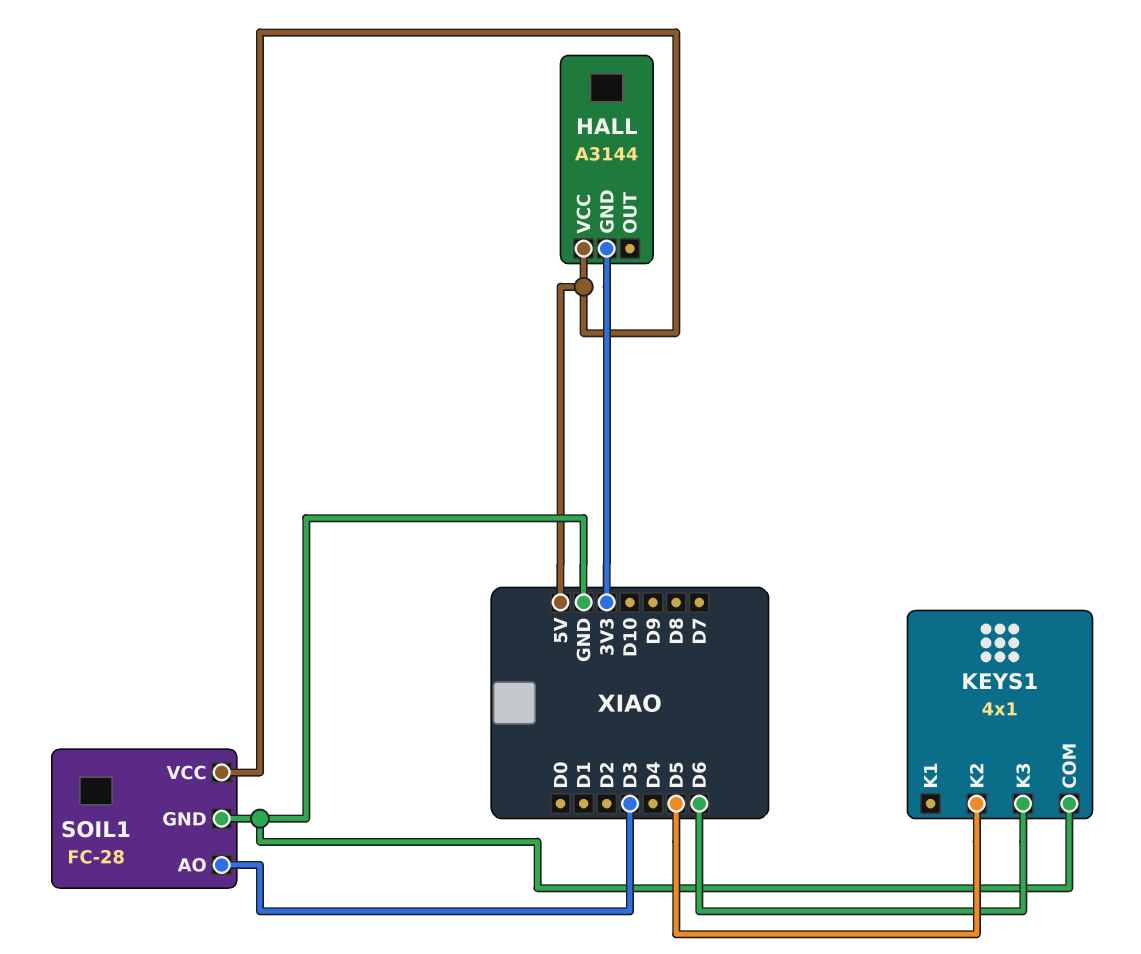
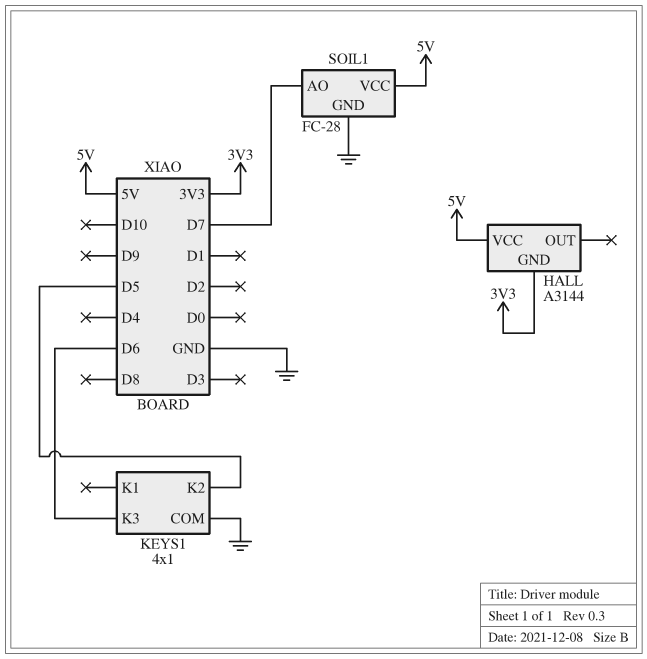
SOIL1 pin AO: D3 -> D7

